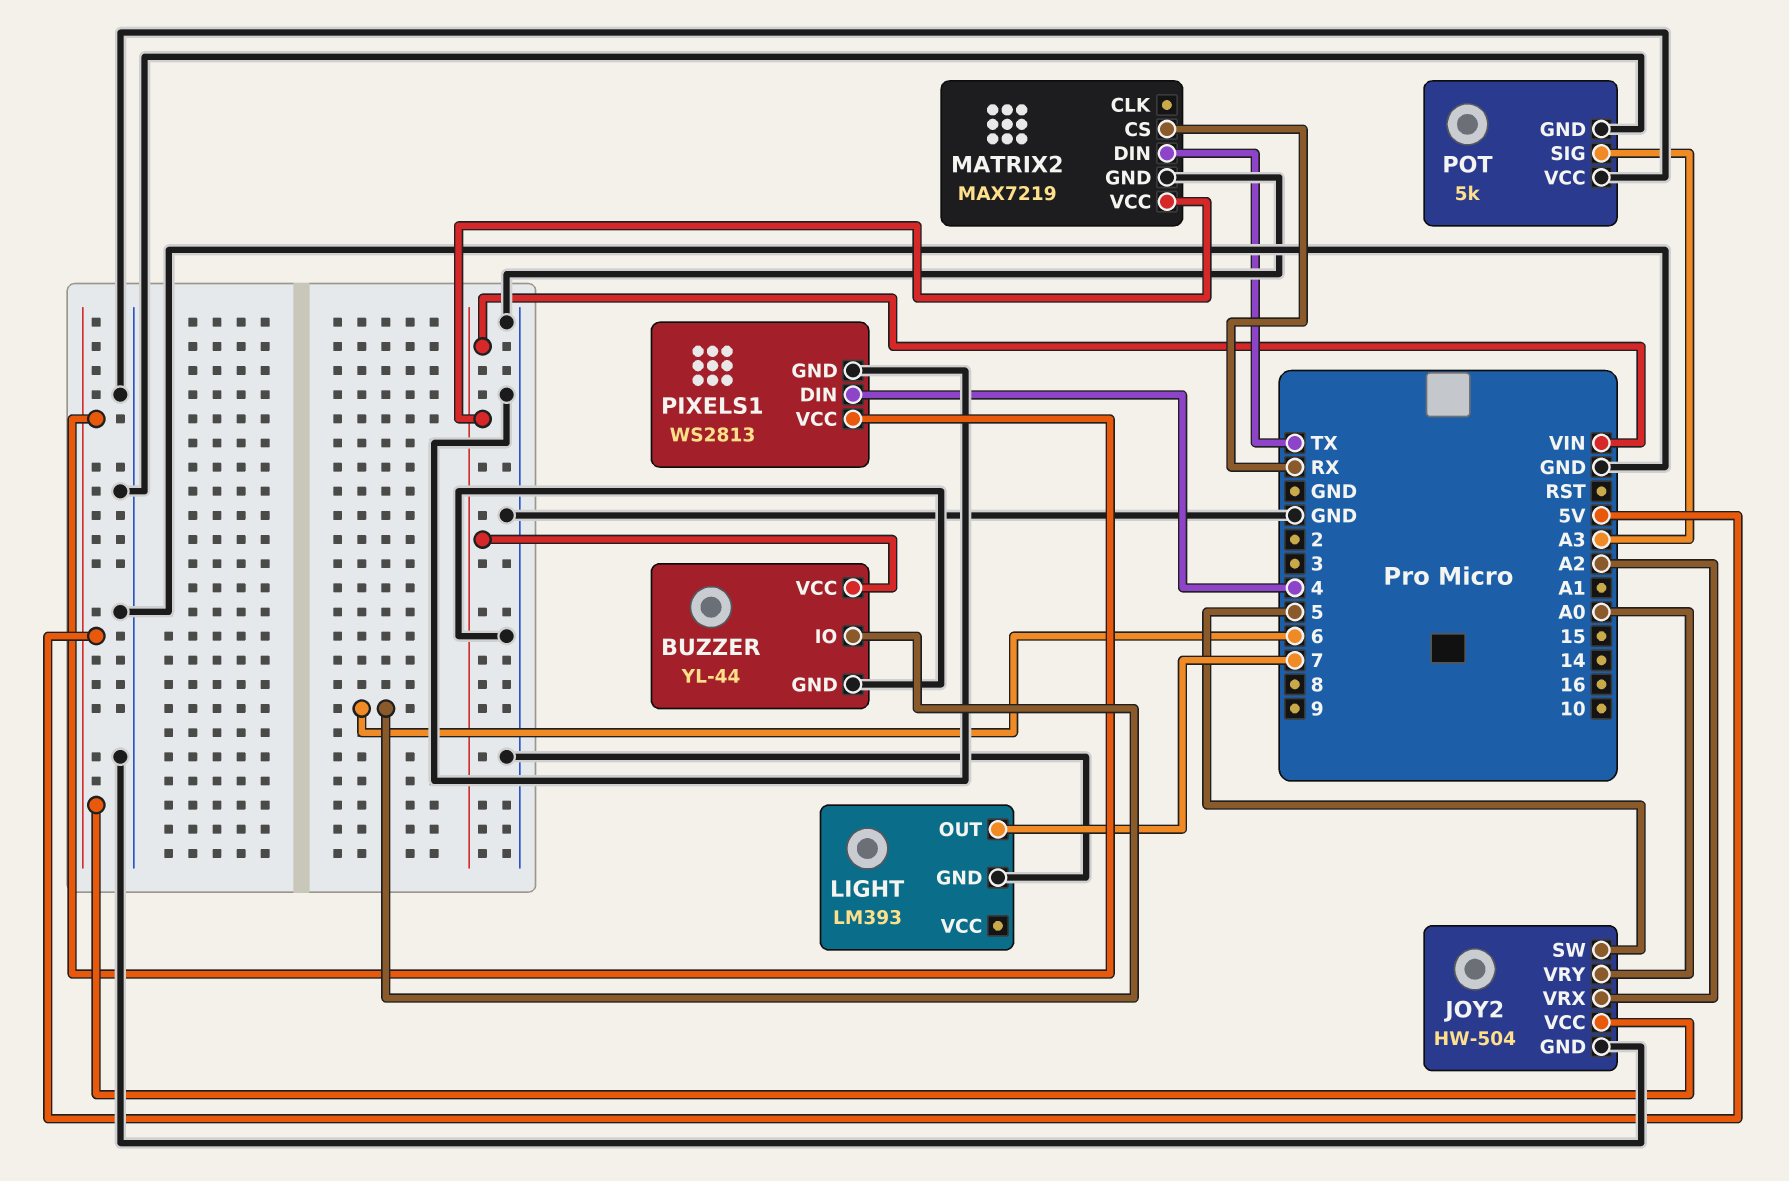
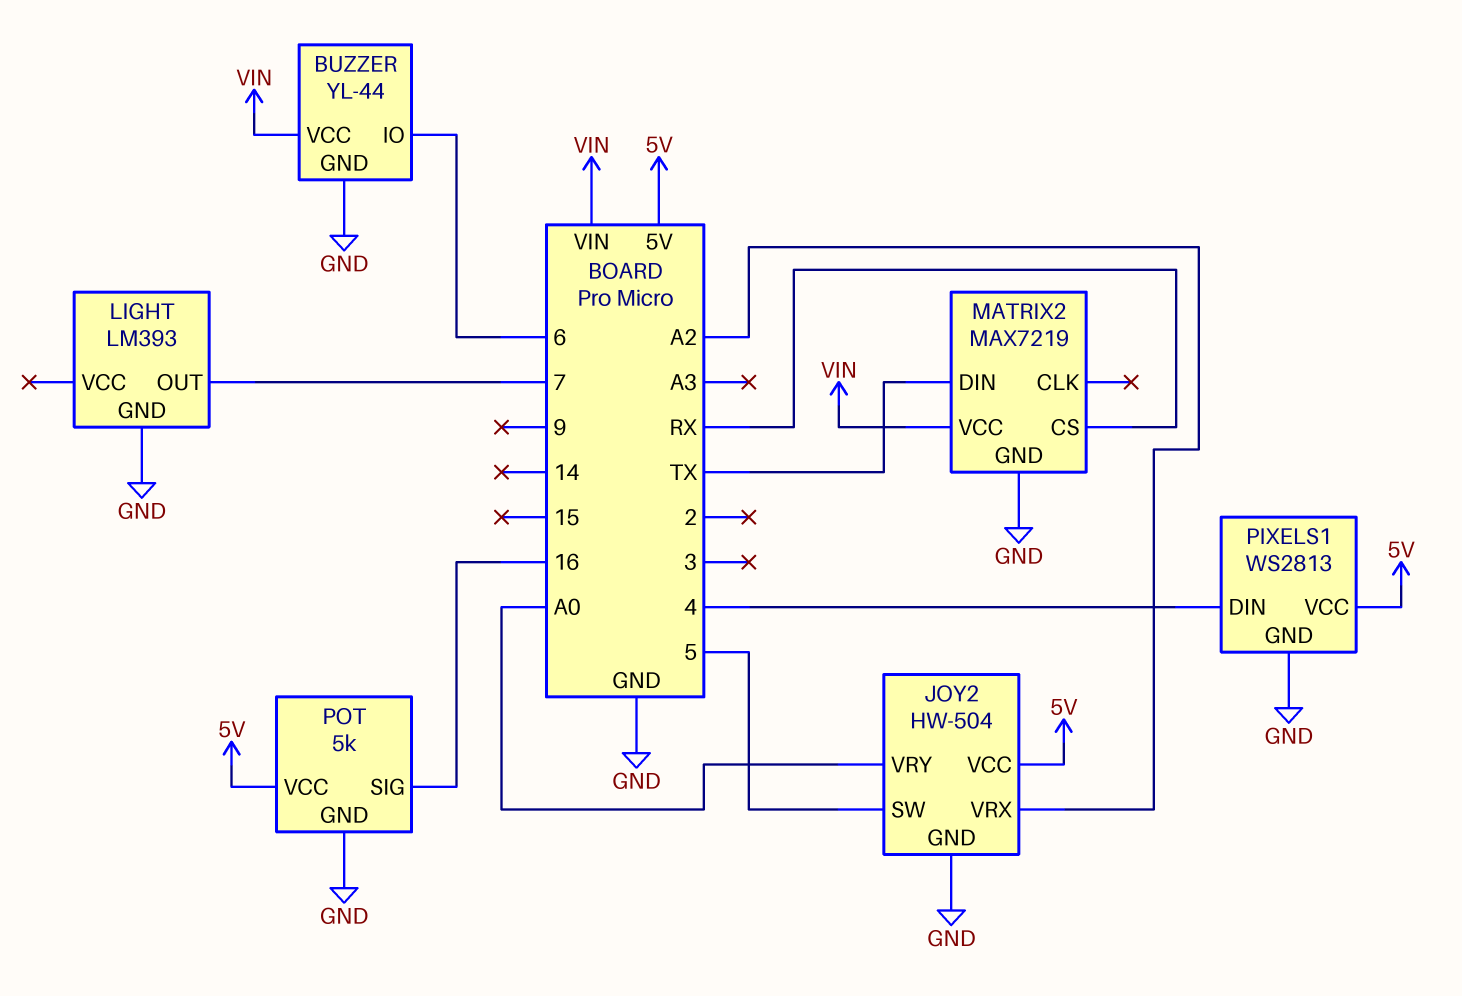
POT pin SIG: A3 -> 16
POT pin VCC: GND -> 5V

